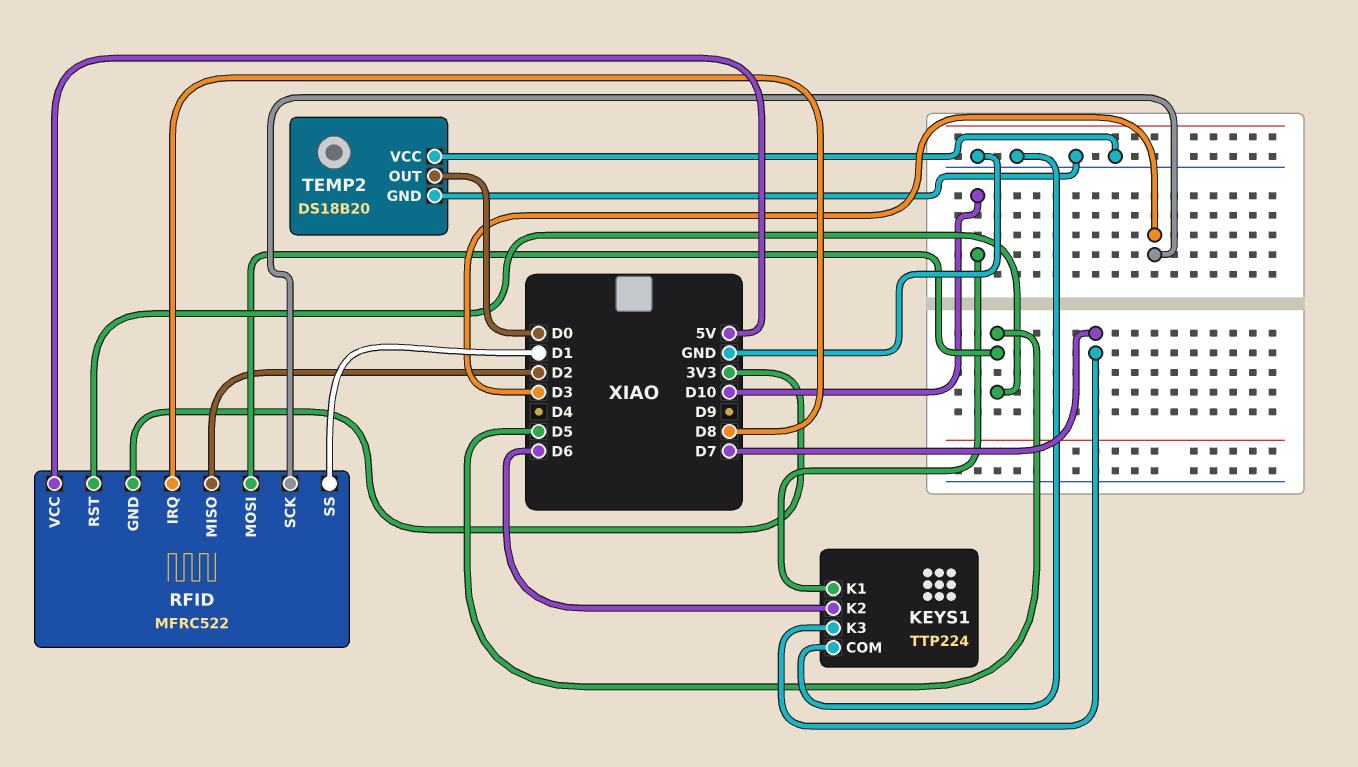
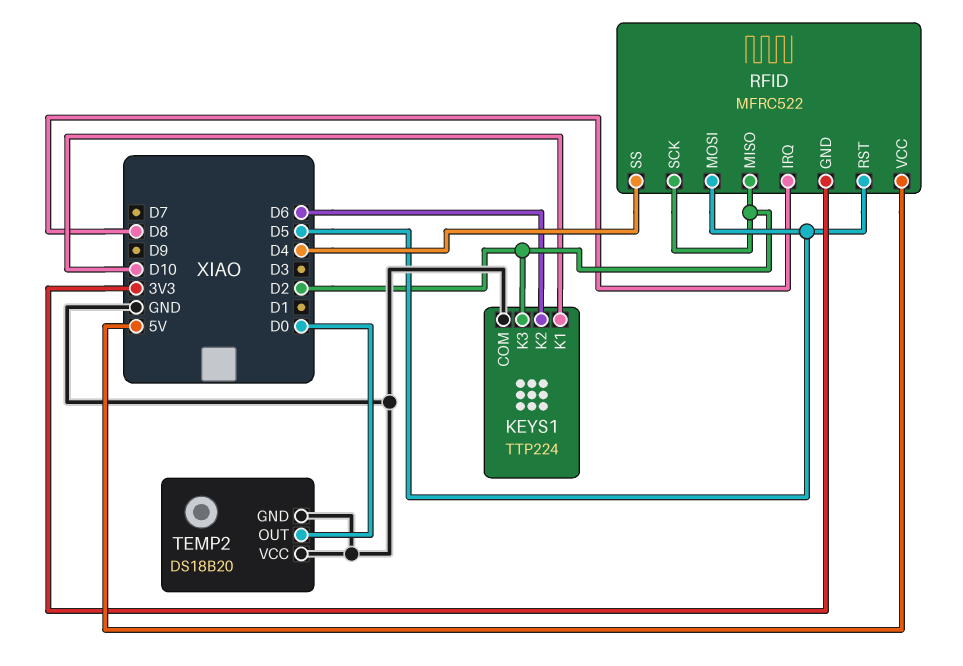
KEYS1 pin K3: D7 -> D2
RFID pin SCK: D3 -> D2
RFID pin SS: D1 -> D4

